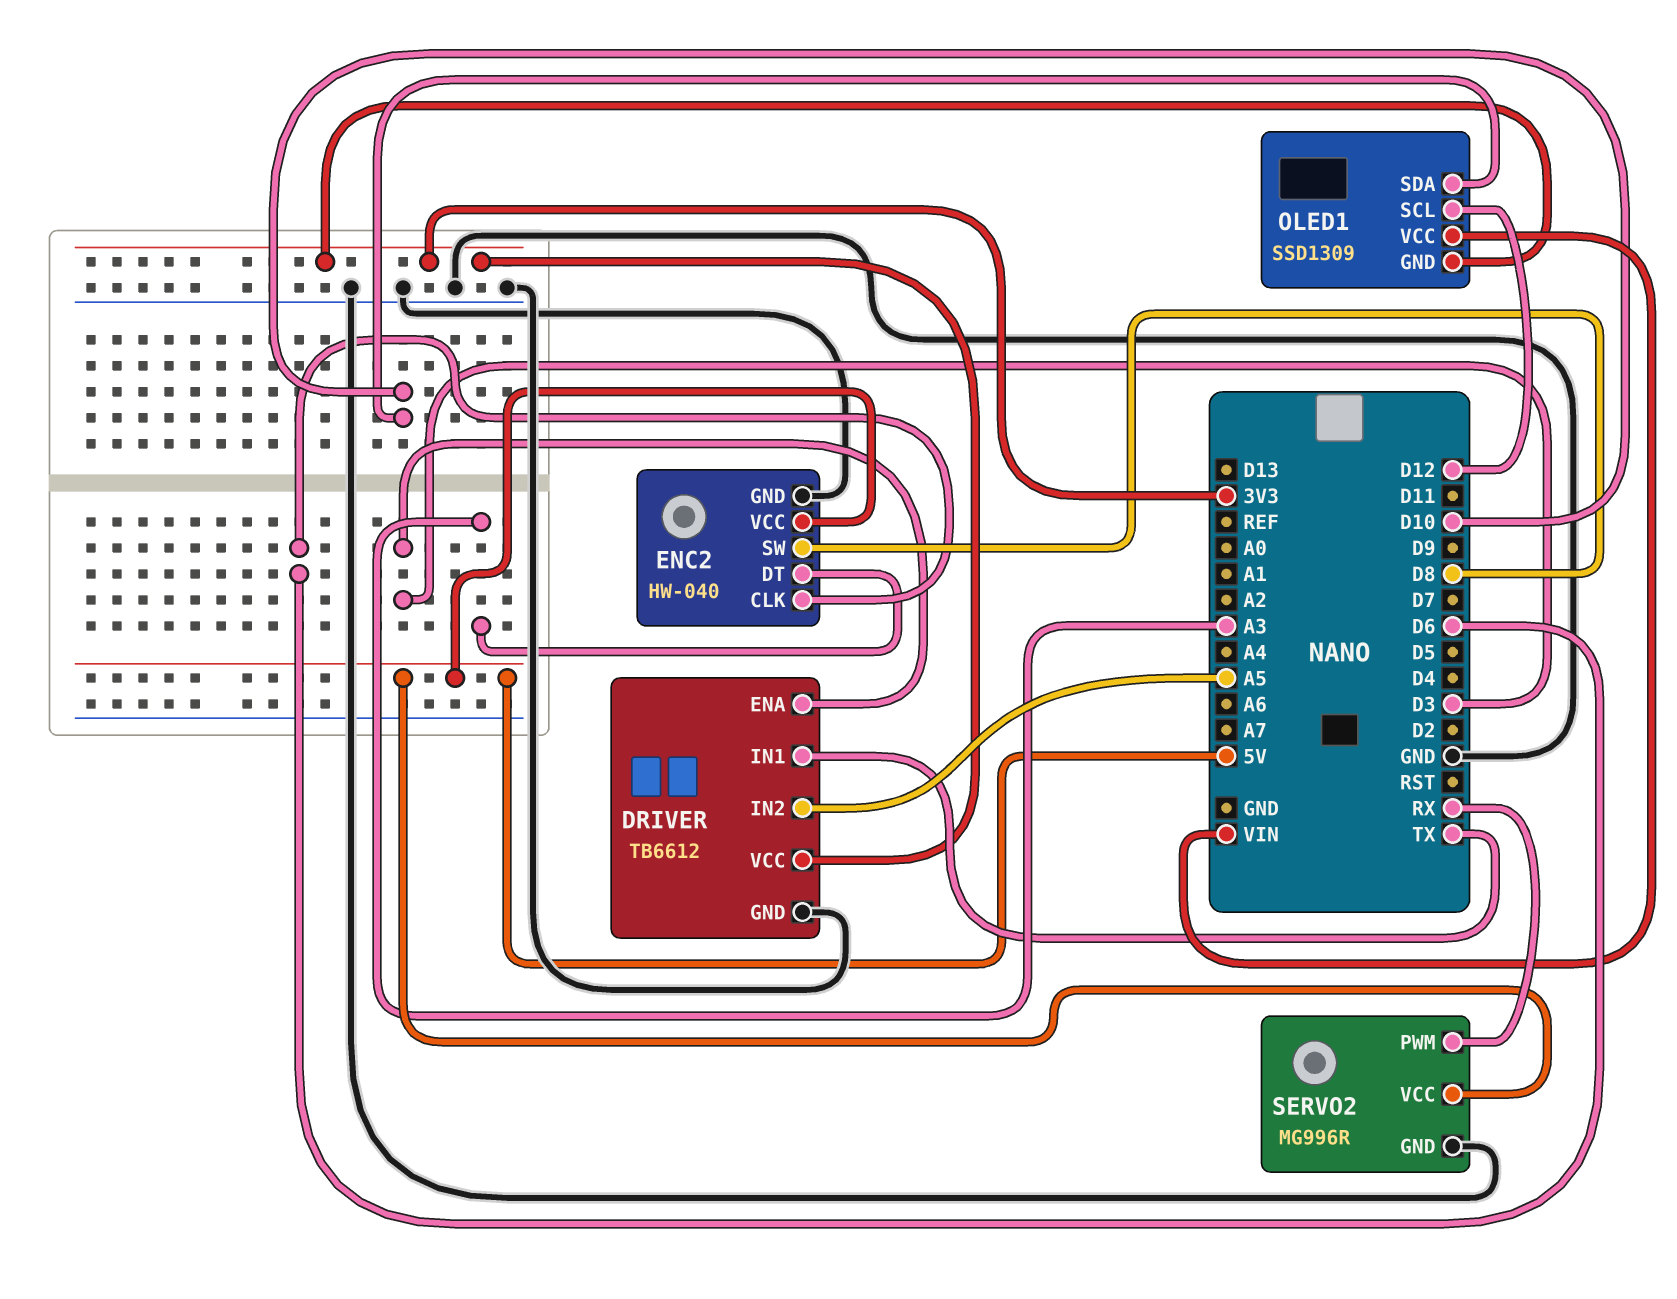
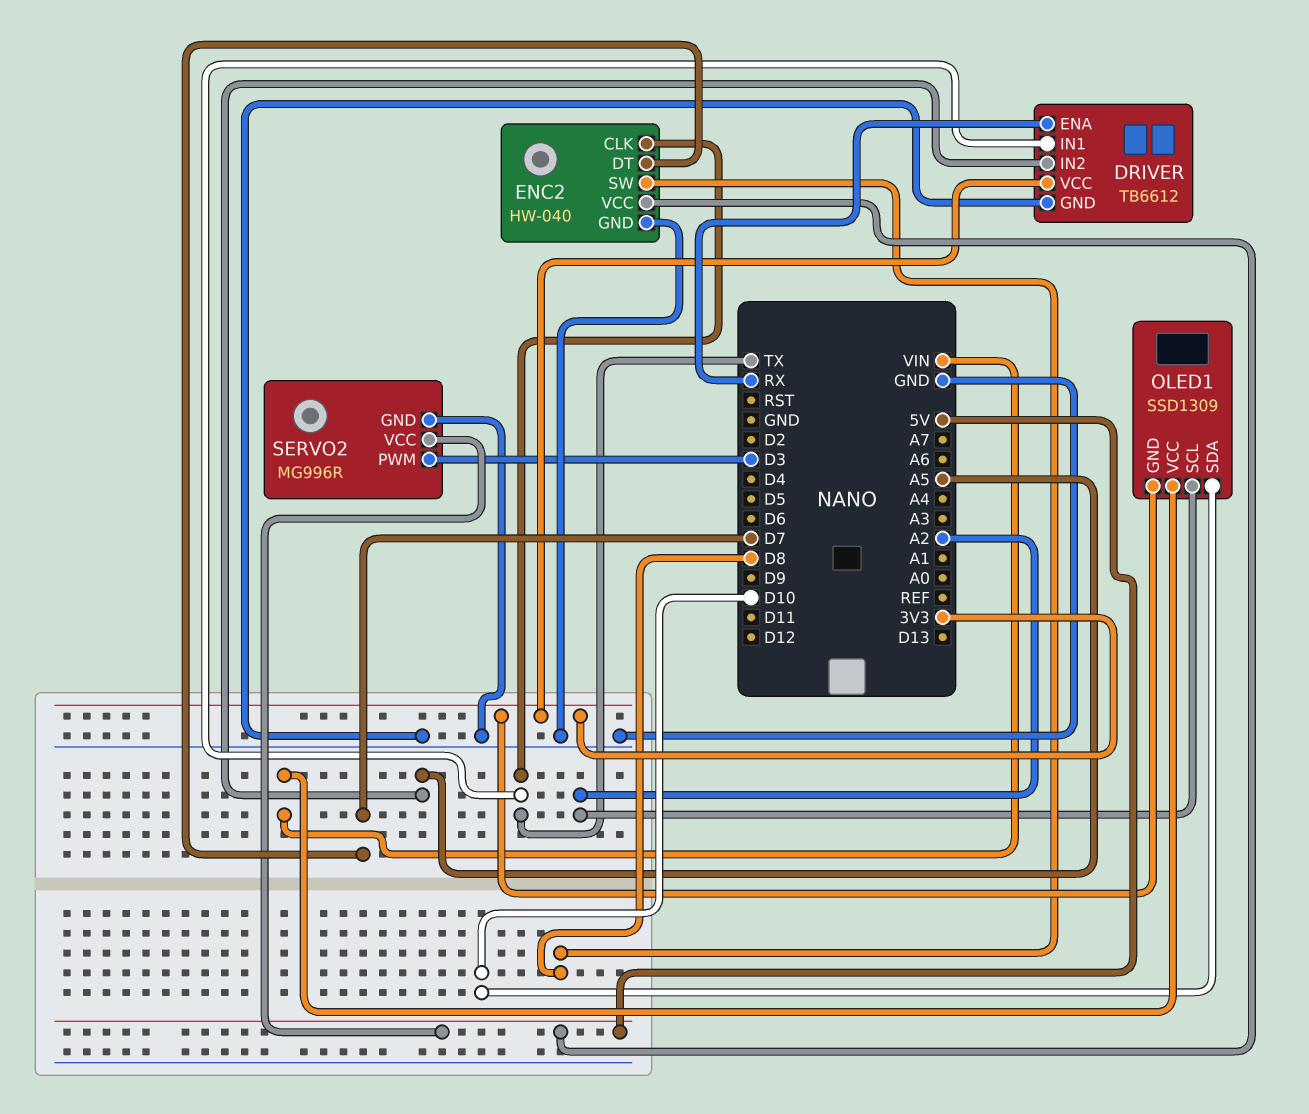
DRIVER pin ENA: D3 -> RX
ENC2 pin CLK: D6 -> TX
ENC2 pin DT: A3 -> D7
OLED1 pin SCL: D12 -> A2
SERVO2 pin PWM: RX -> D3

